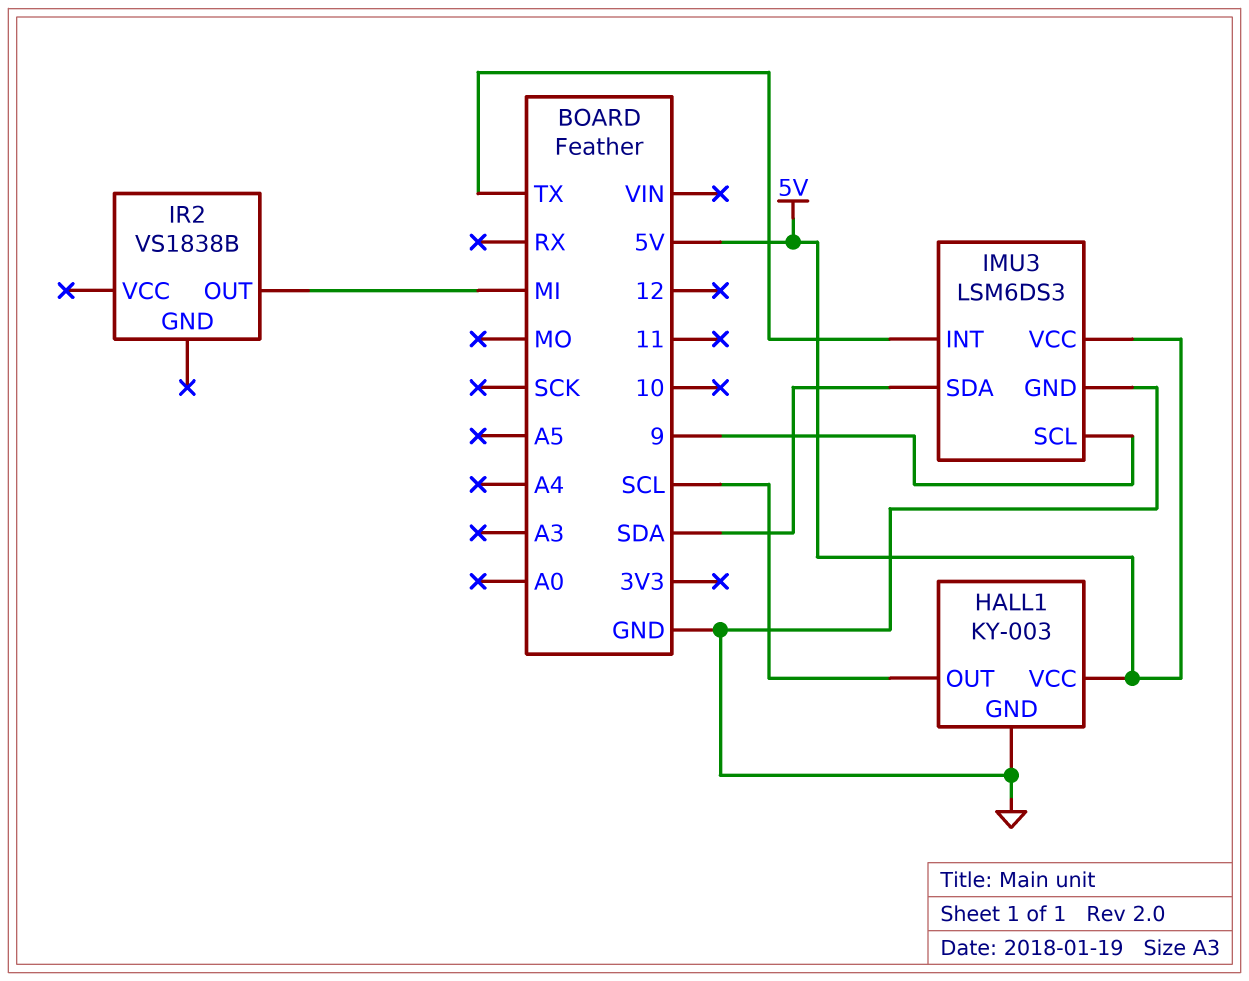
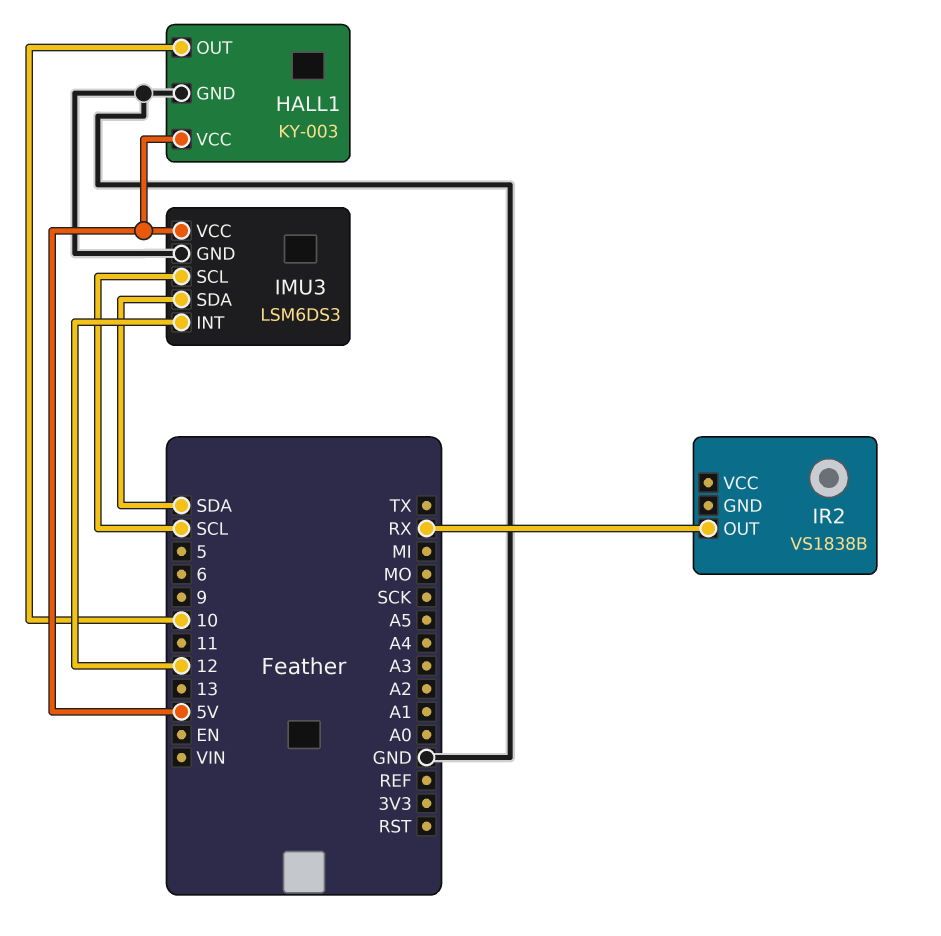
HALL1 pin OUT: SCL -> 10
IMU3 pin INT: TX -> 12
IMU3 pin SCL: 9 -> SCL
IR2 pin OUT: MI -> RX

